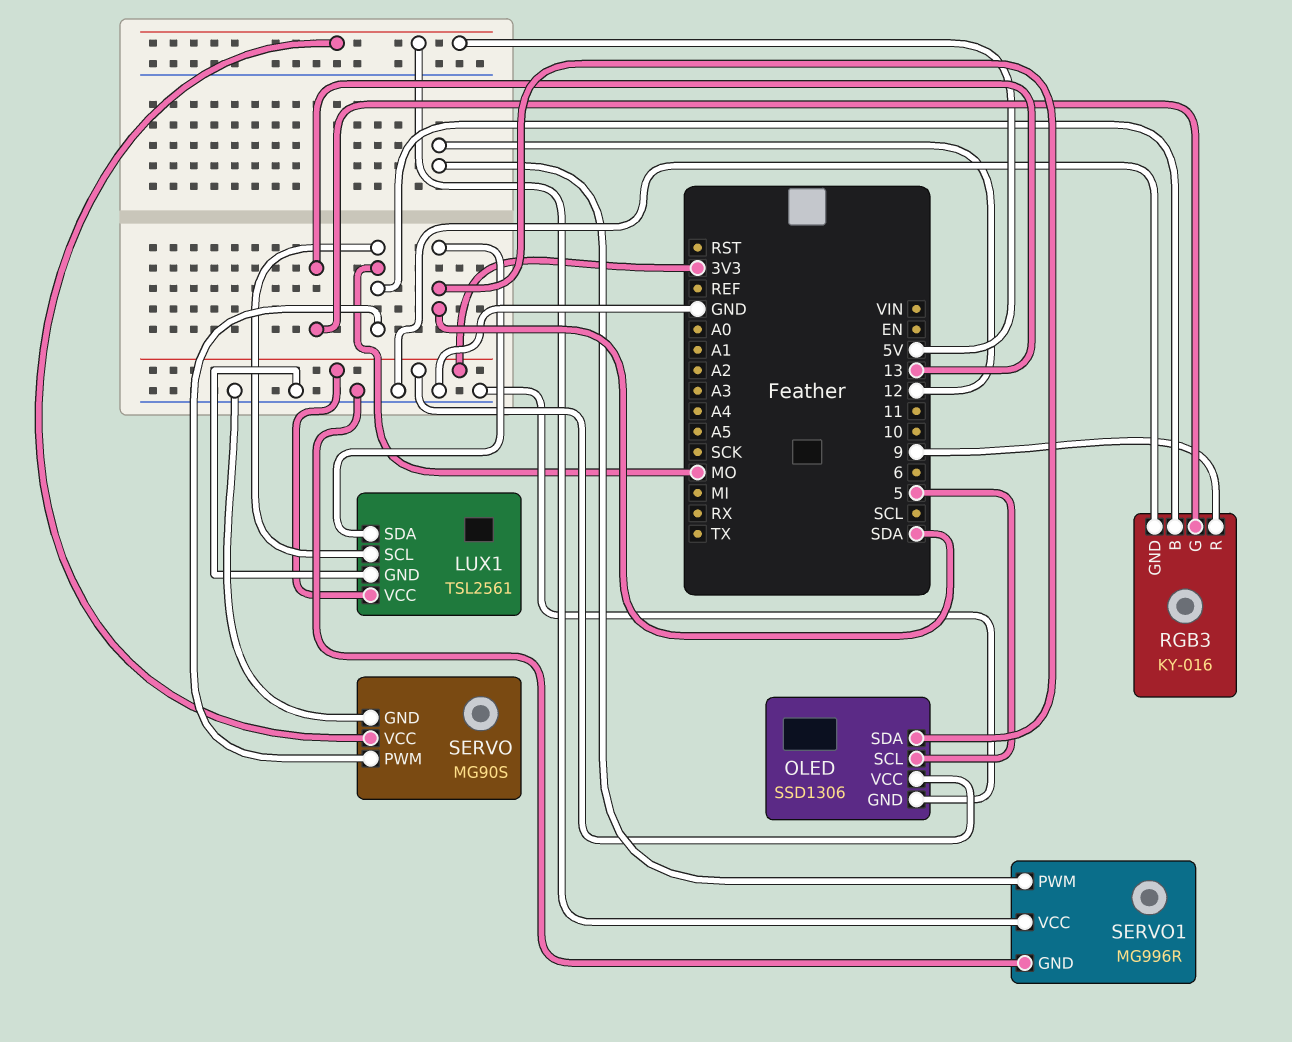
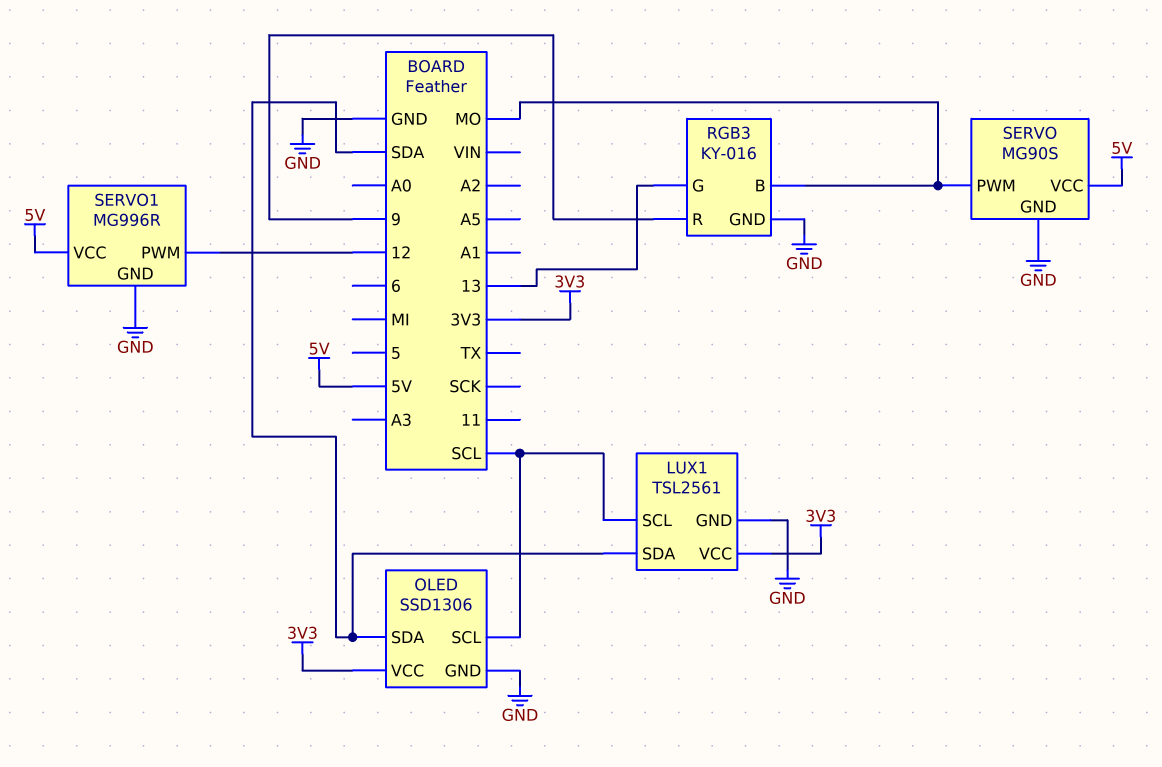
LUX1 pin SCL: MO -> SCL
OLED pin SCL: 5 -> SCL

